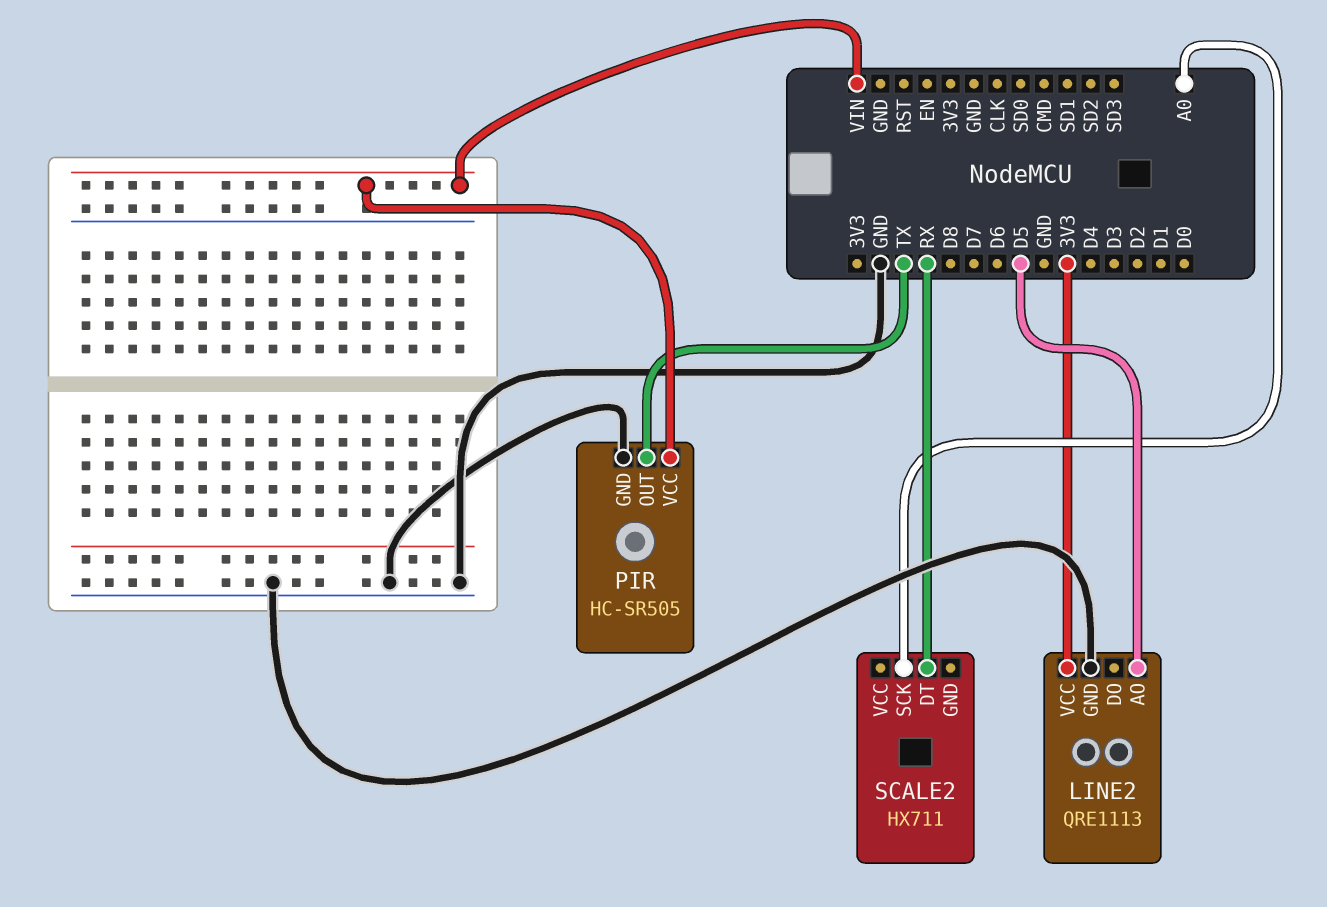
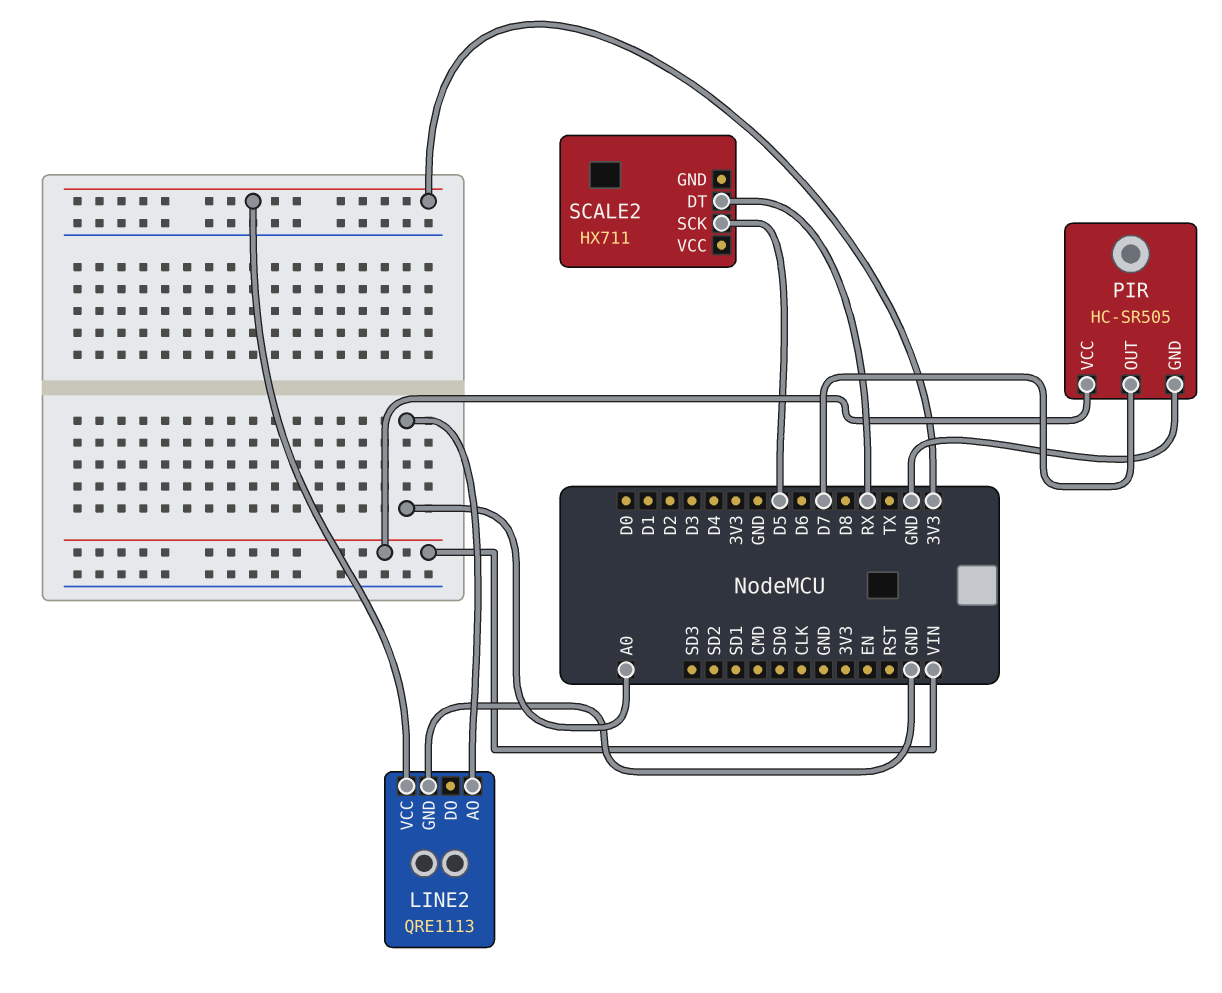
LINE2 pin AO: D5 -> A0
PIR pin OUT: TX -> D7
SCALE2 pin SCK: A0 -> D5

